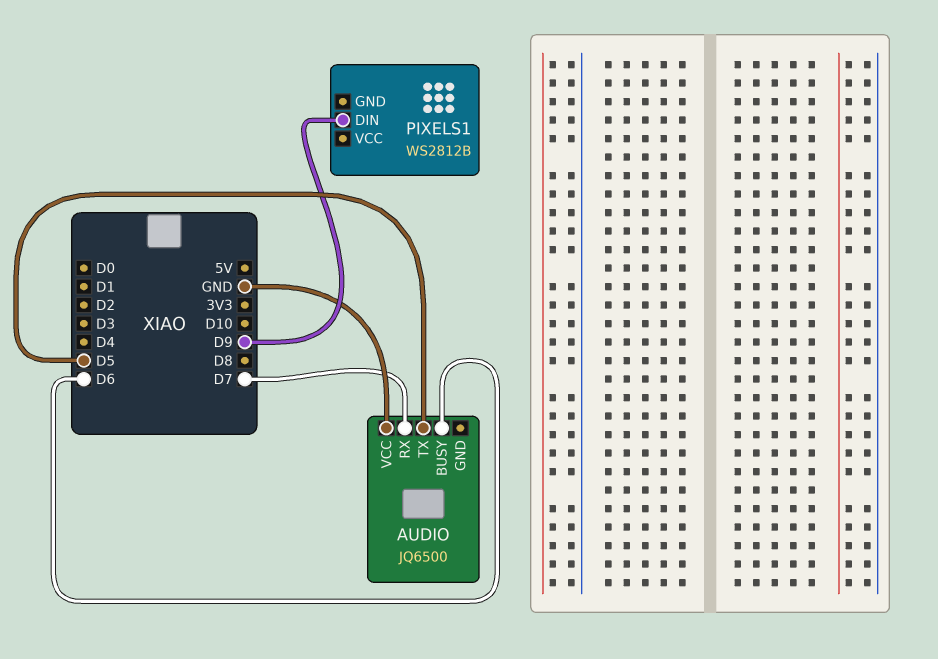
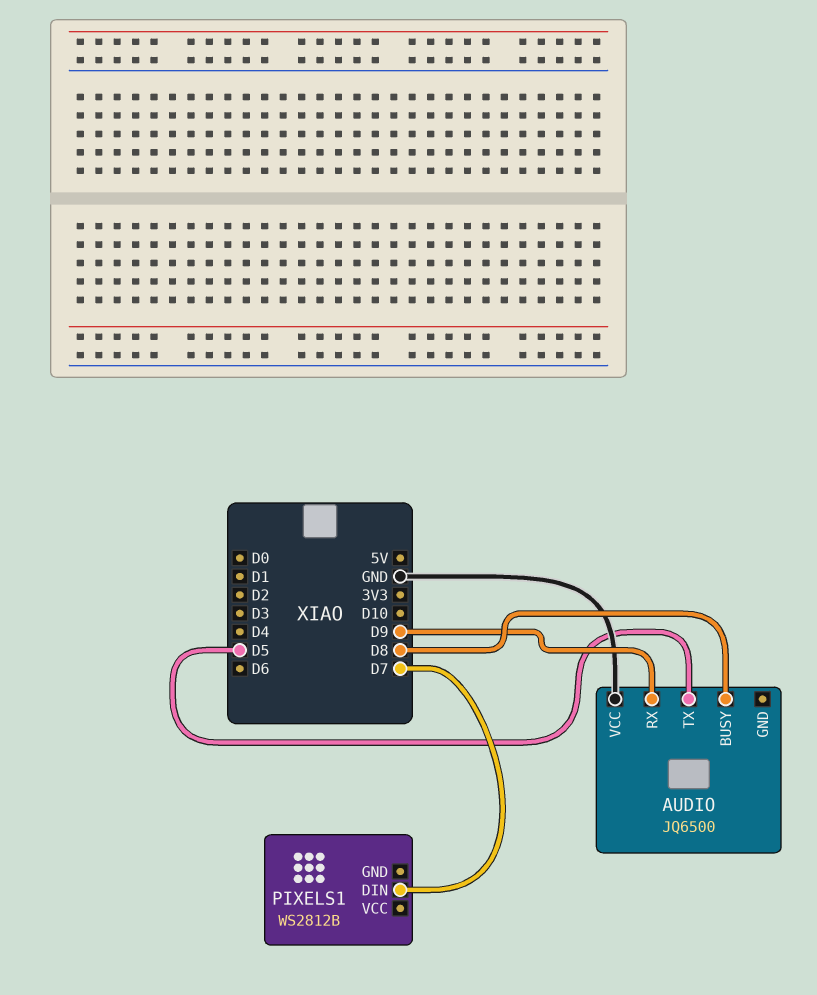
AUDIO pin BUSY: D6 -> D8
AUDIO pin RX: D7 -> D9
PIXELS1 pin DIN: D9 -> D7

